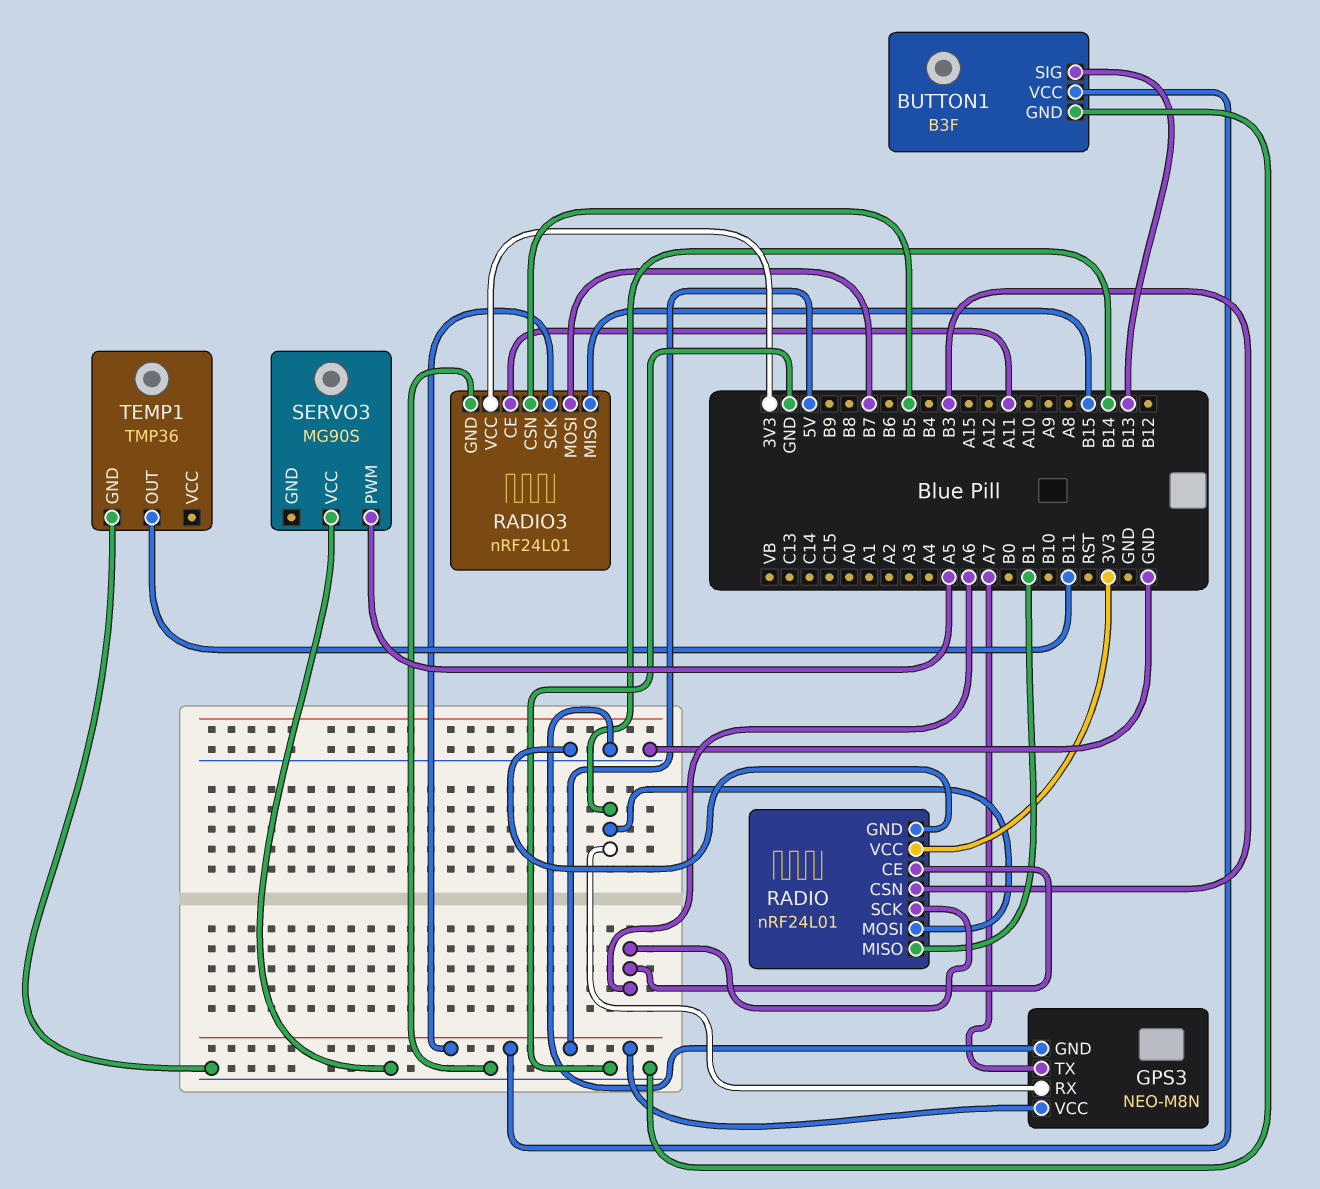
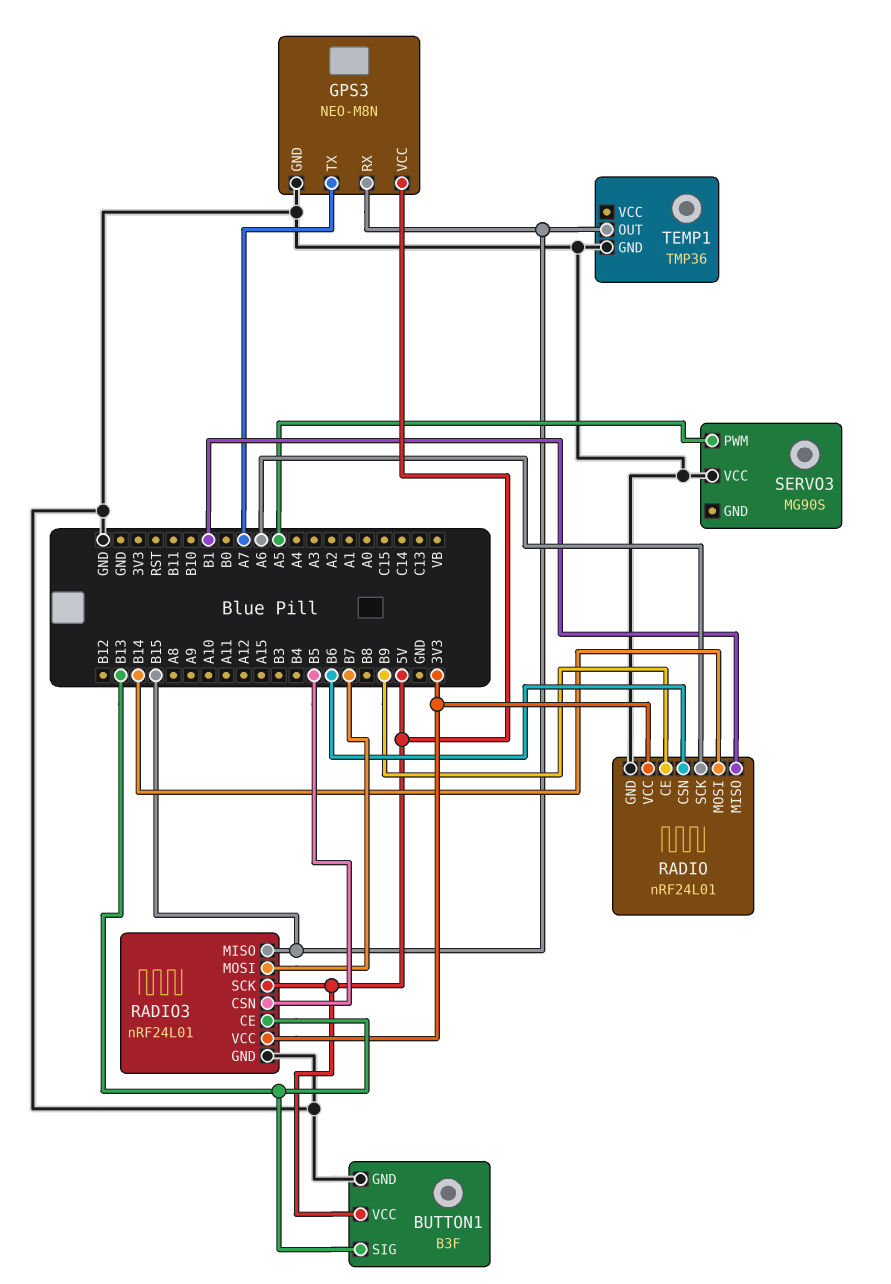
GPS3 pin RX: B14 -> B15
RADIO pin CE: A6 -> B9
RADIO pin CSN: B3 -> B6
RADIO3 pin CE: A11 -> B13
TEMP1 pin OUT: B11 -> B15

